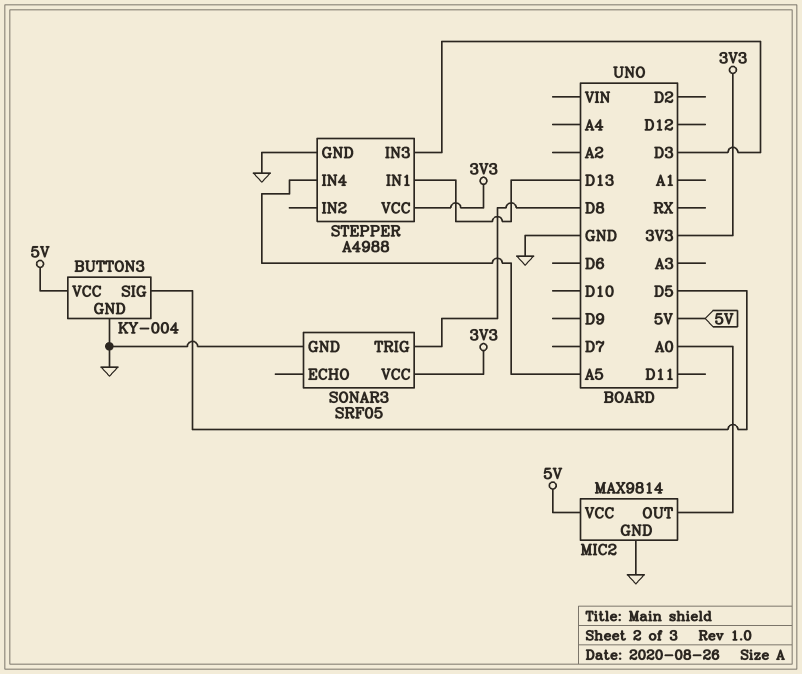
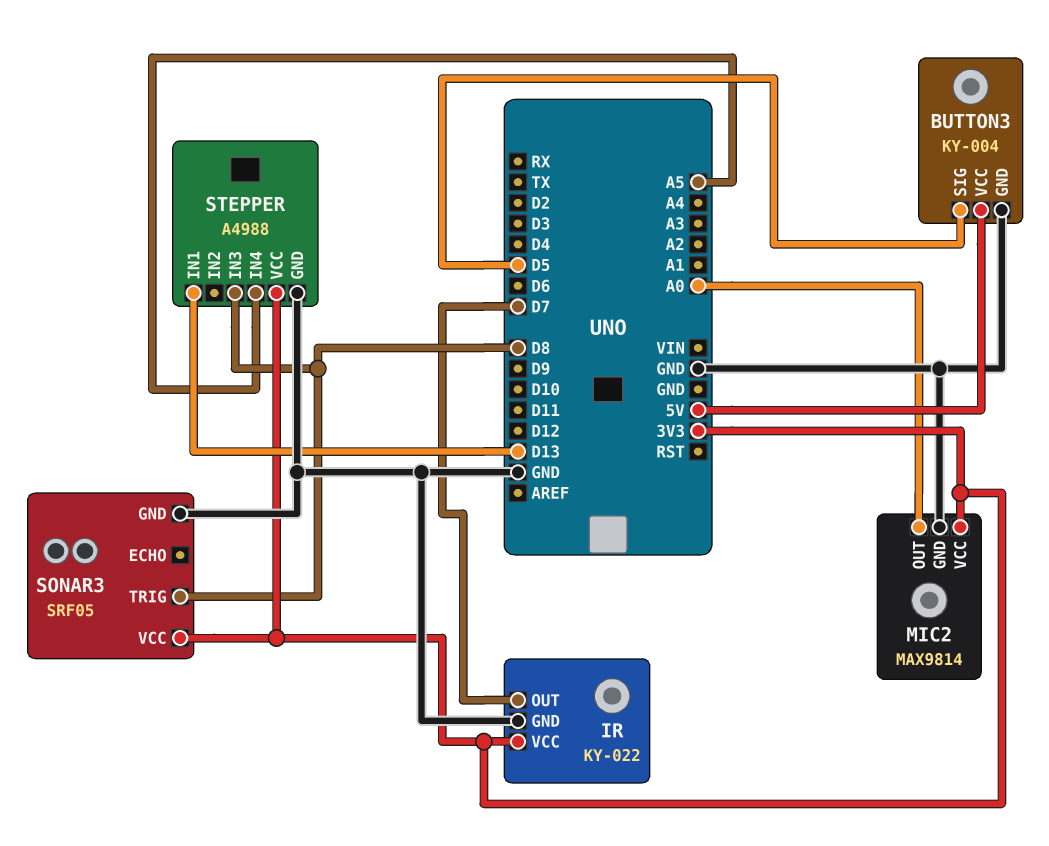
IR: none -> KY-022
IR pin GND: none -> GND
IR pin OUT: none -> D7
IR pin VCC: none -> 3V3
MIC2 pin VCC: 5V -> 3V3
STEPPER pin IN3: D3 -> D8

